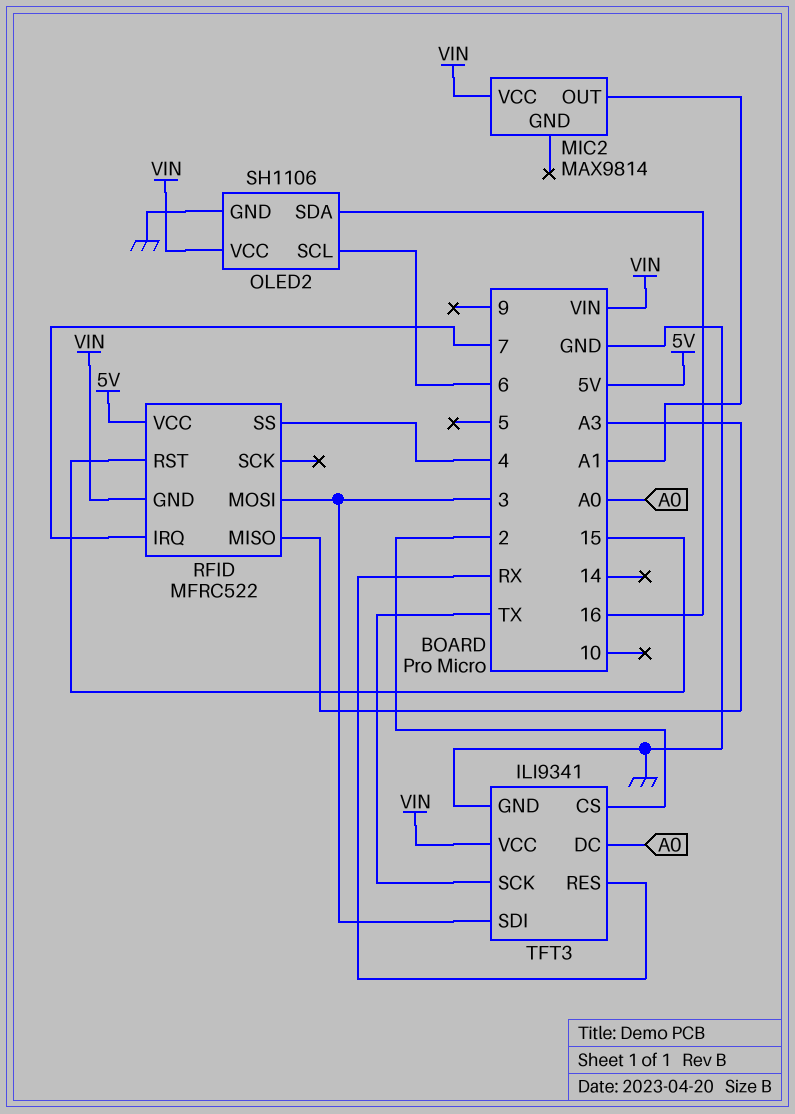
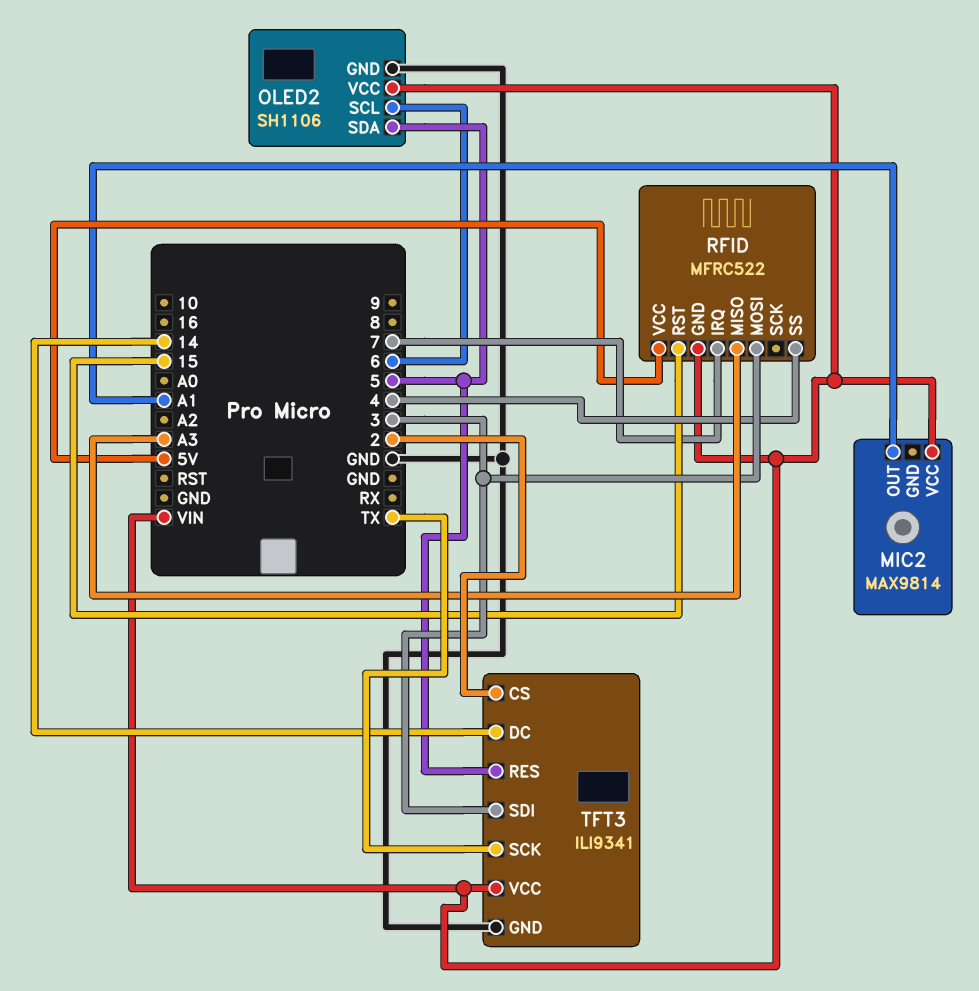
OLED2 pin SDA: 16 -> 5
TFT3 pin DC: A0 -> 14
TFT3 pin RES: RX -> 5

